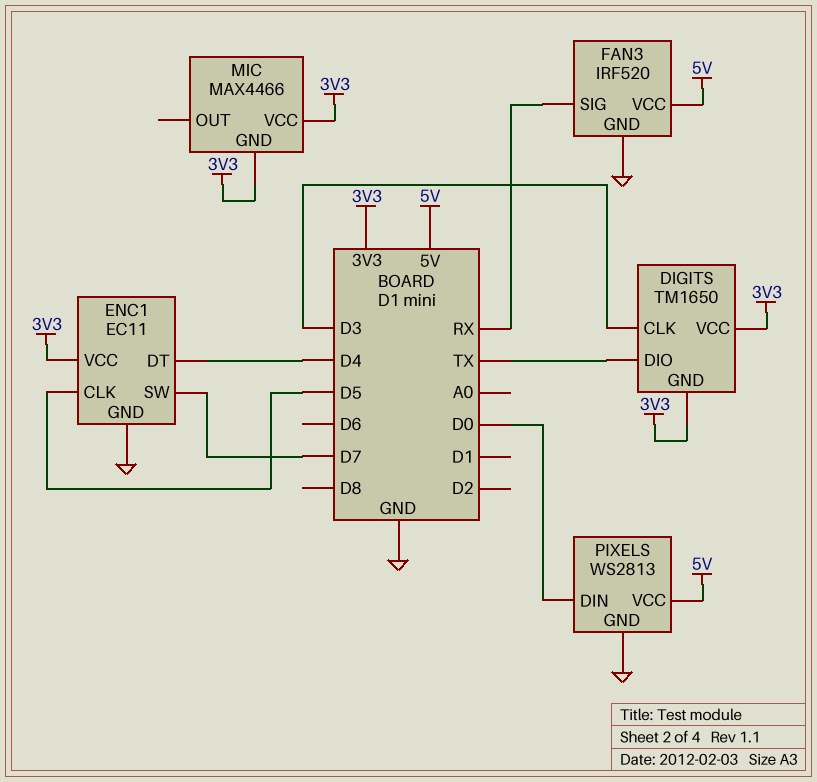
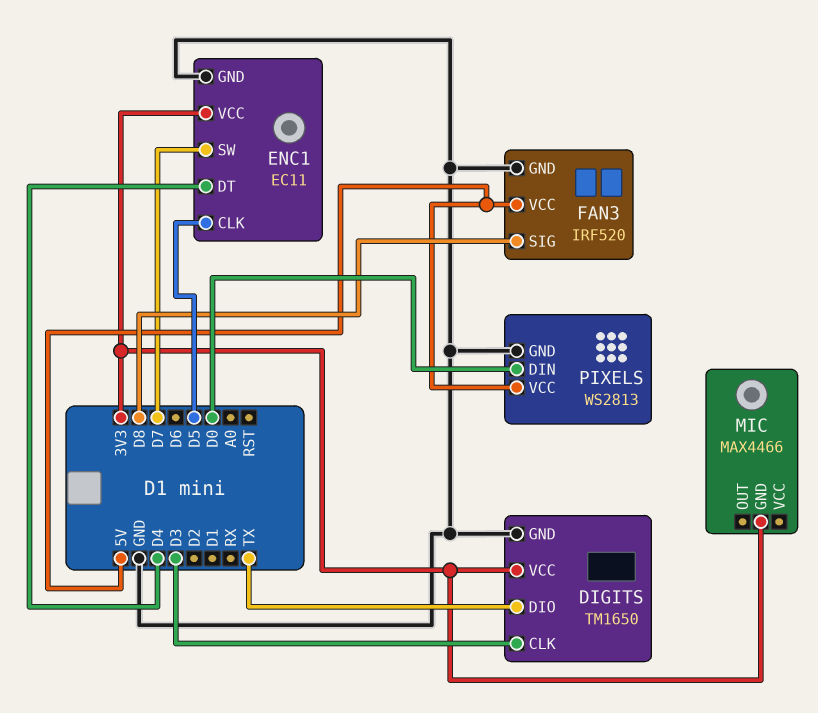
DIGITS pin GND: 3V3 -> GND
FAN3 pin SIG: RX -> D8
MIC pin VCC: 3V3 -> none

